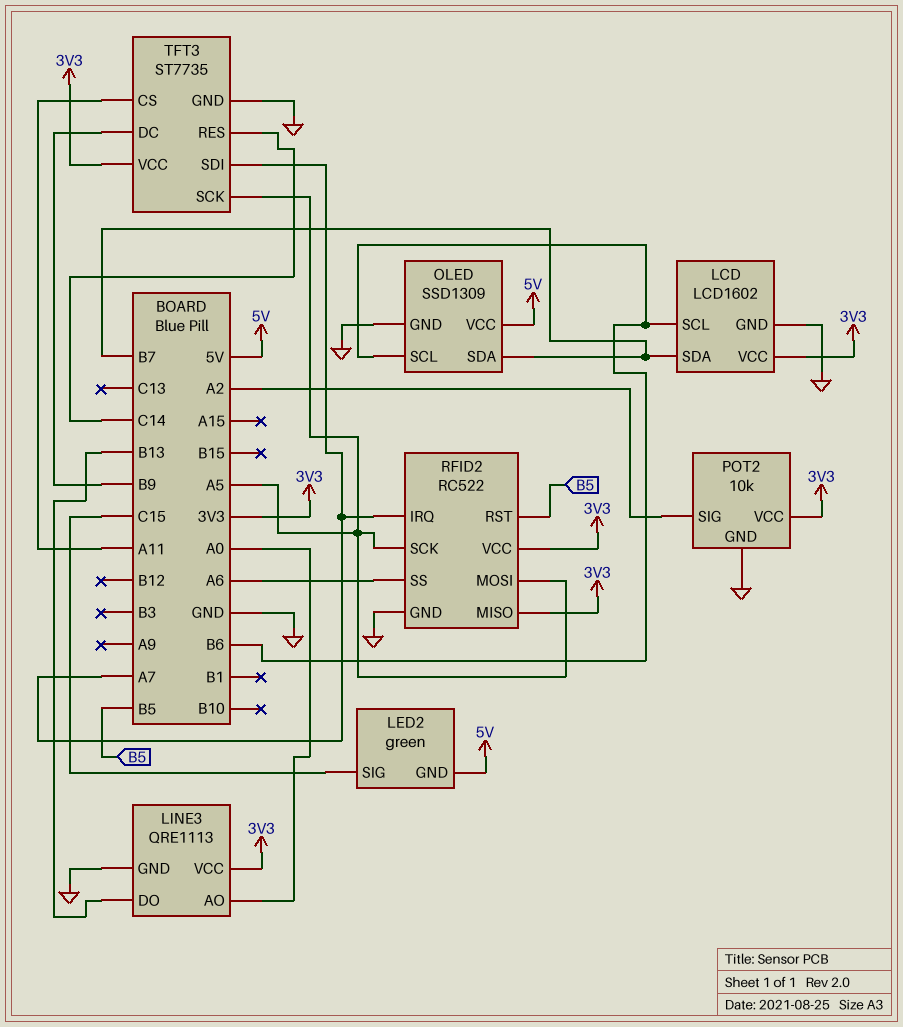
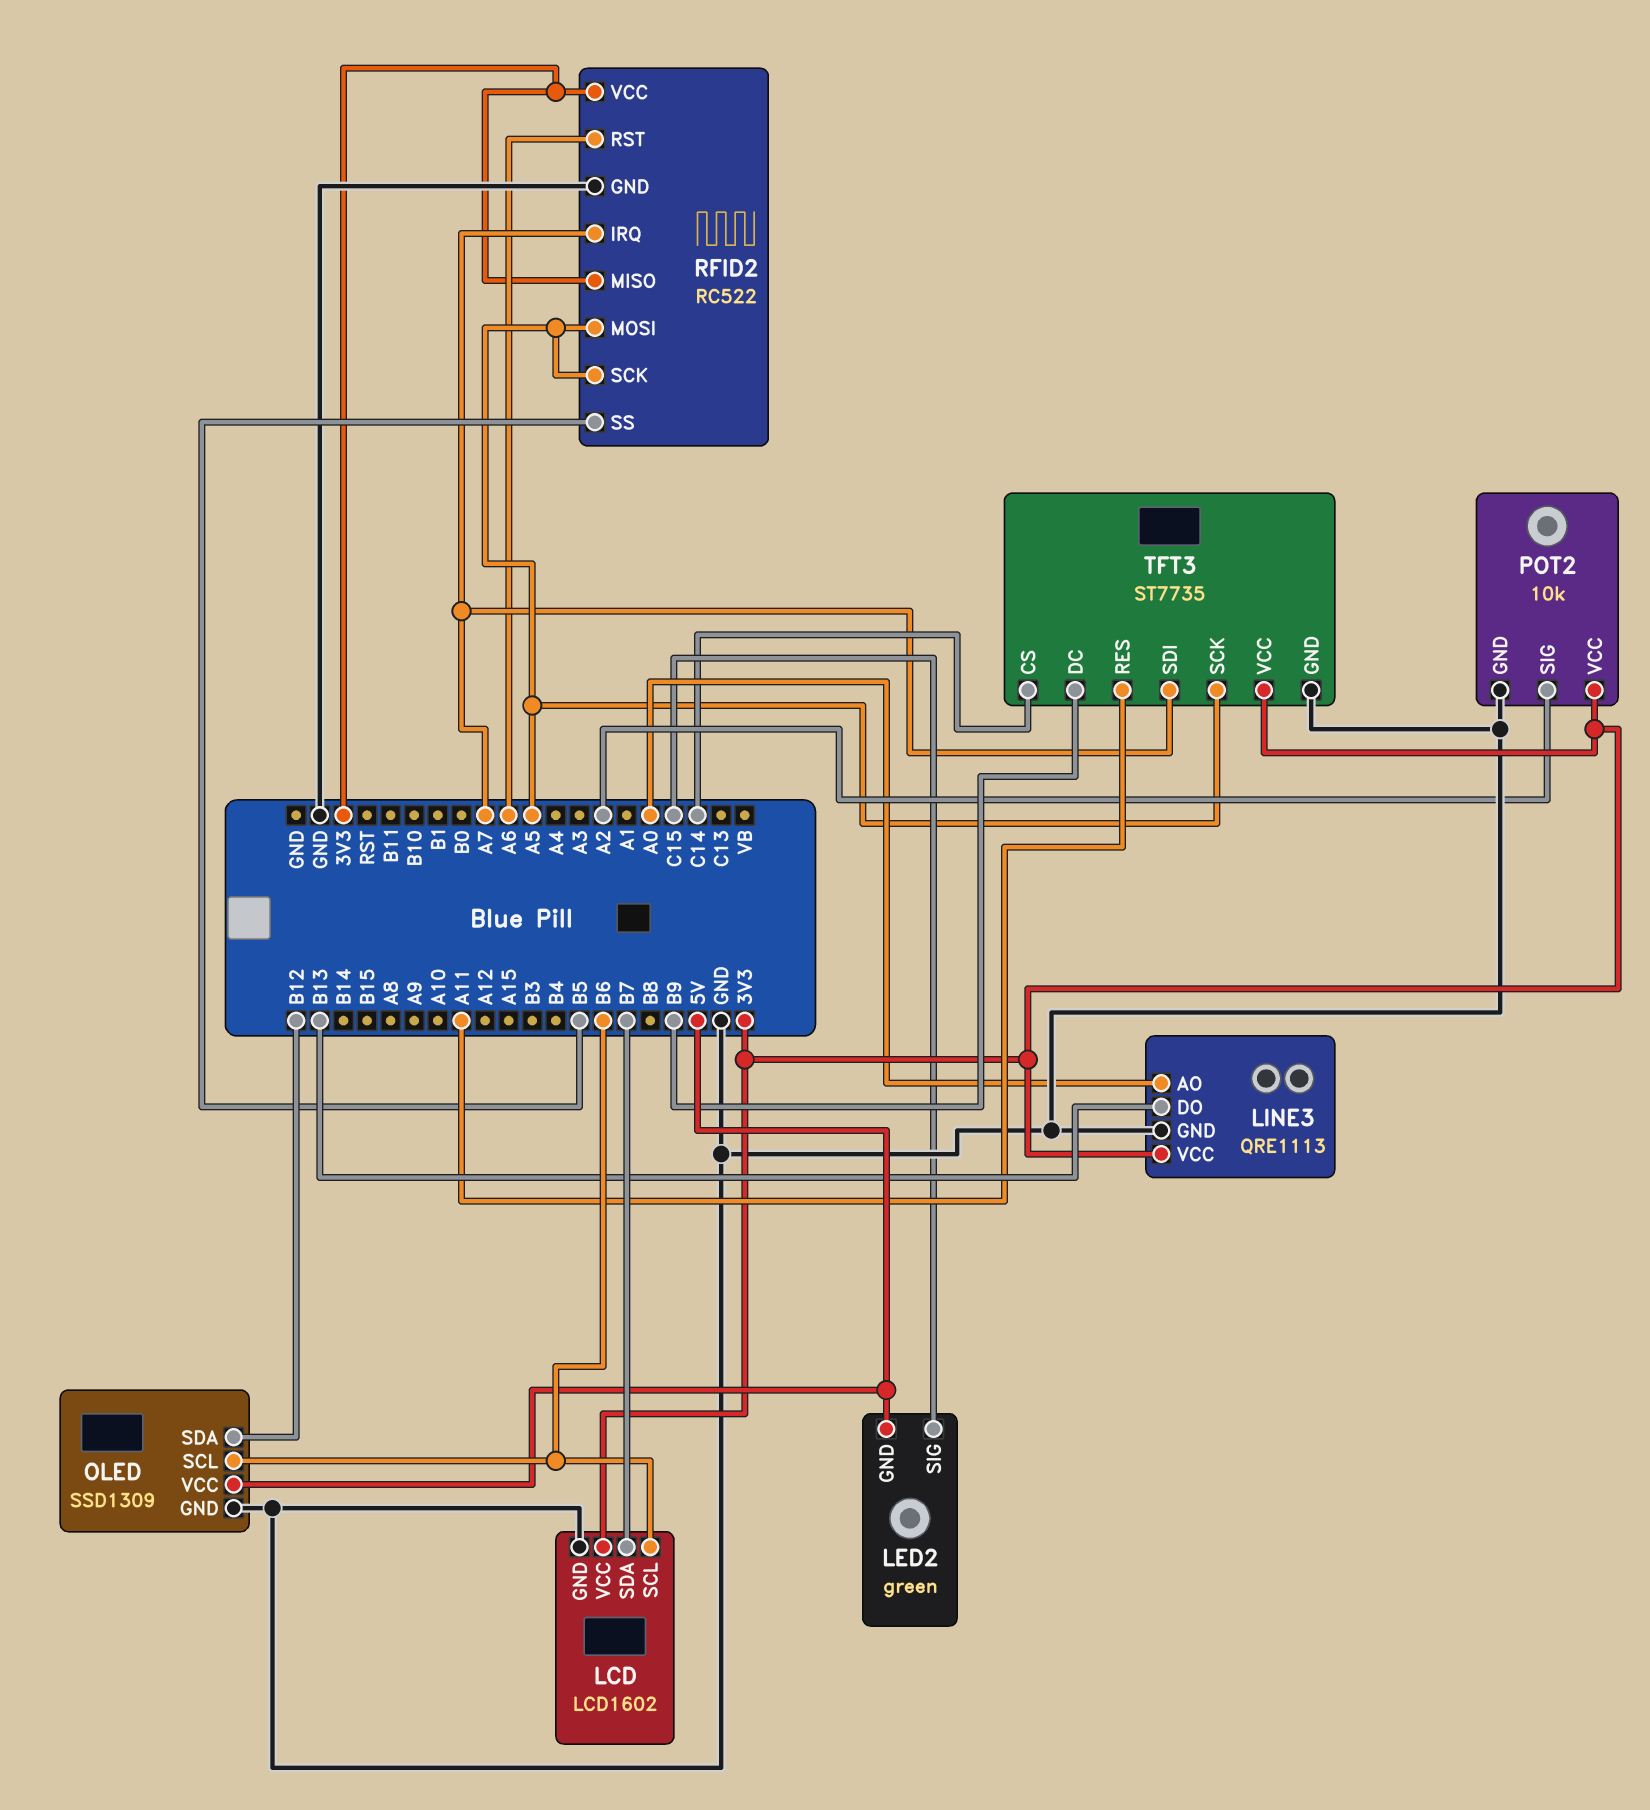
OLED pin SDA: B7 -> B12
RFID2 pin RST: B5 -> A6
RFID2 pin SS: A6 -> B5
TFT3 pin CS: A11 -> C14
TFT3 pin RES: C14 -> A11

